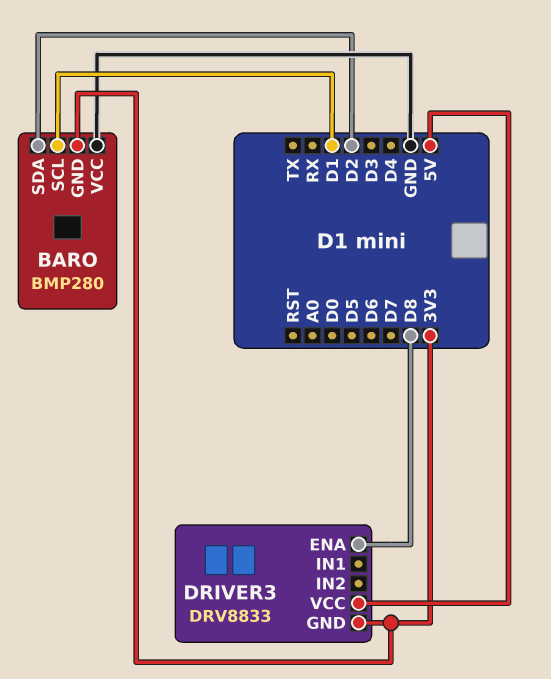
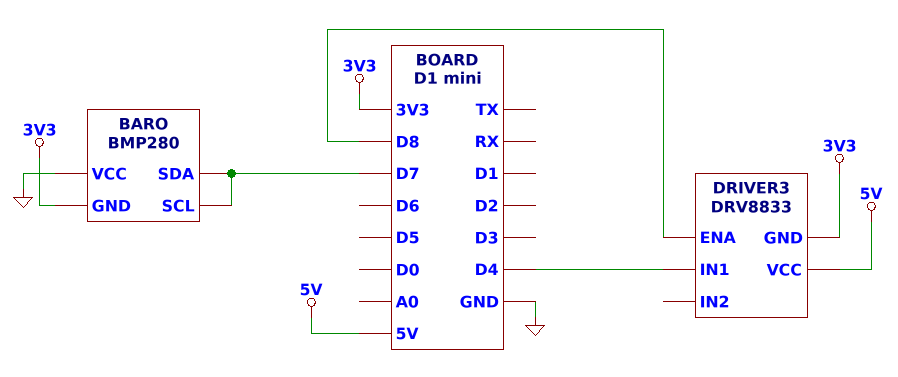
BARO pin SCL: D1 -> D7
BARO pin SDA: D2 -> D7
DRIVER3 pin IN1: none -> D4

